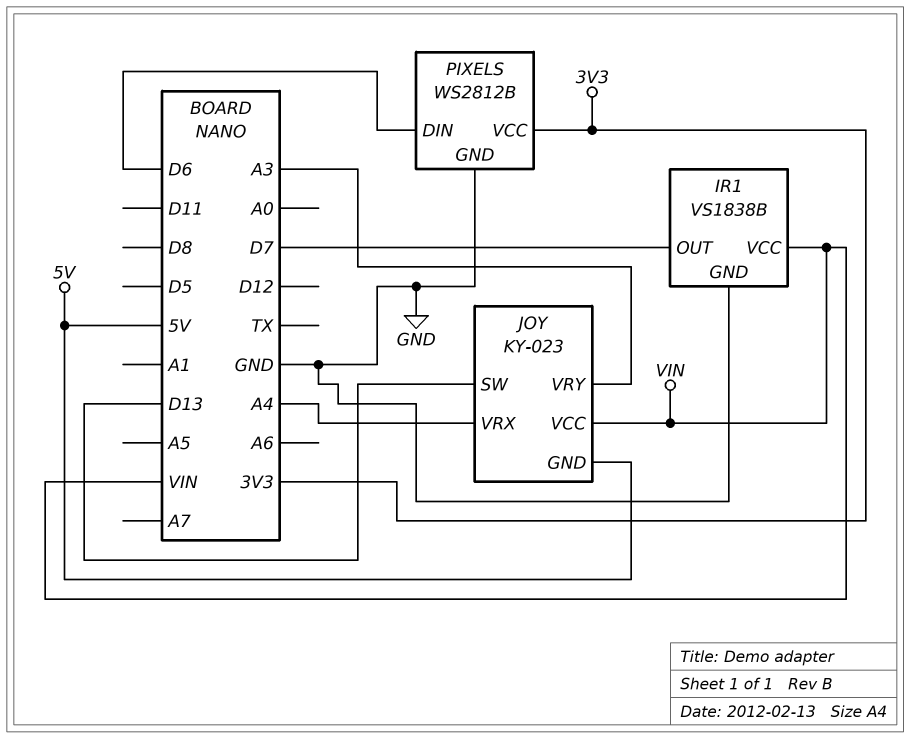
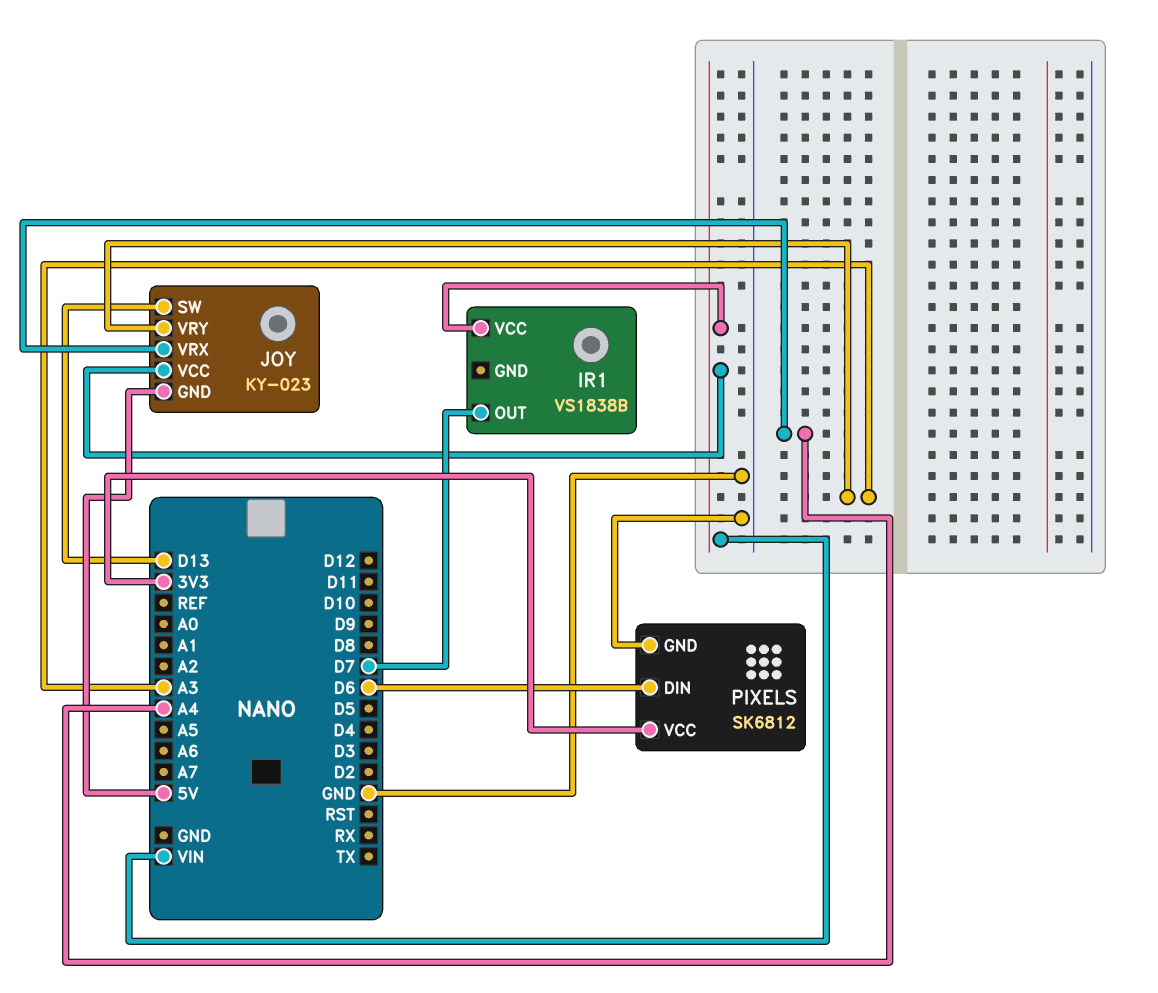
IR1 pin GND: GND -> none
PIXELS: WS2812B -> SK6812

